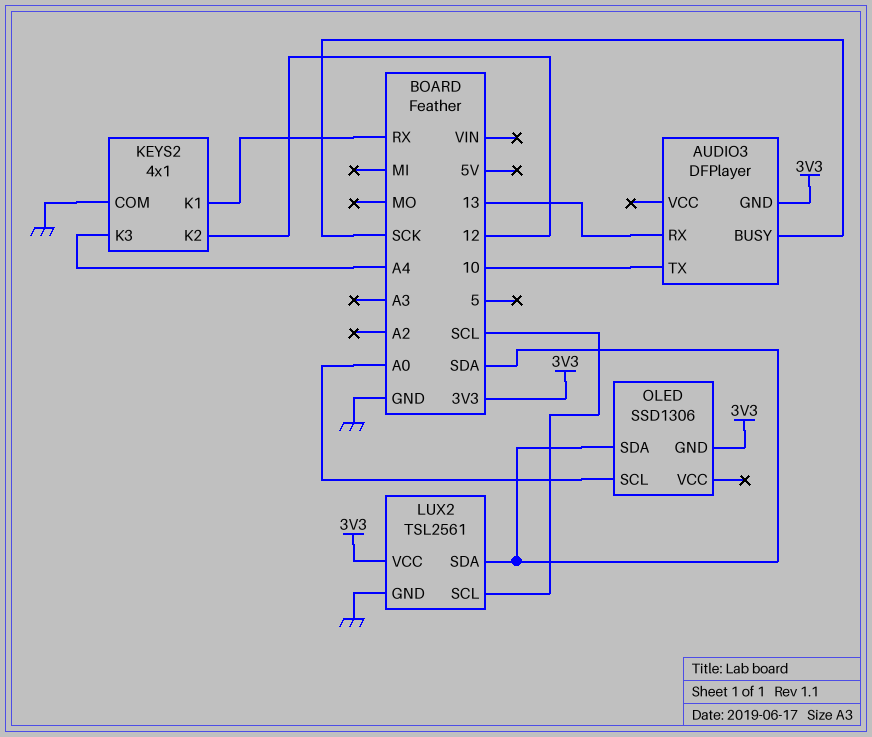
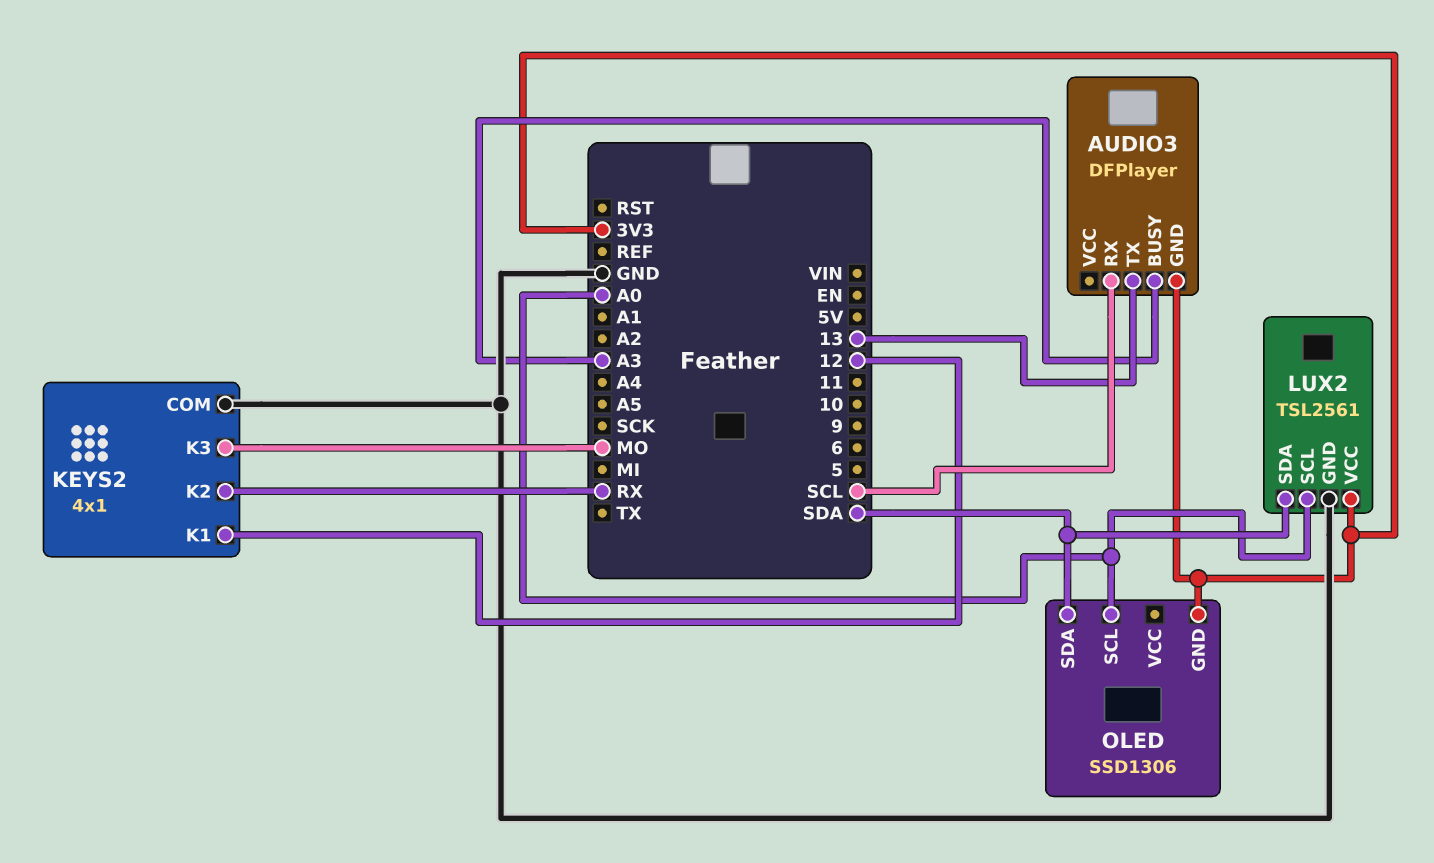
AUDIO3 pin BUSY: SCK -> A3
AUDIO3 pin RX: 13 -> SCL
AUDIO3 pin TX: 10 -> 13
KEYS2 pin K1: RX -> 12
KEYS2 pin K2: 12 -> RX
KEYS2 pin K3: A4 -> MO
LUX2 pin SCL: SCL -> A0

